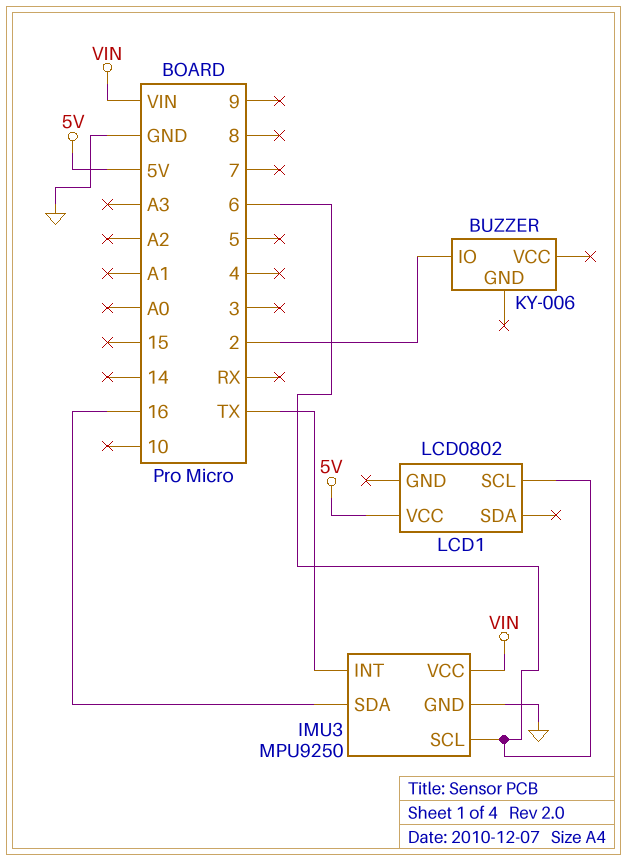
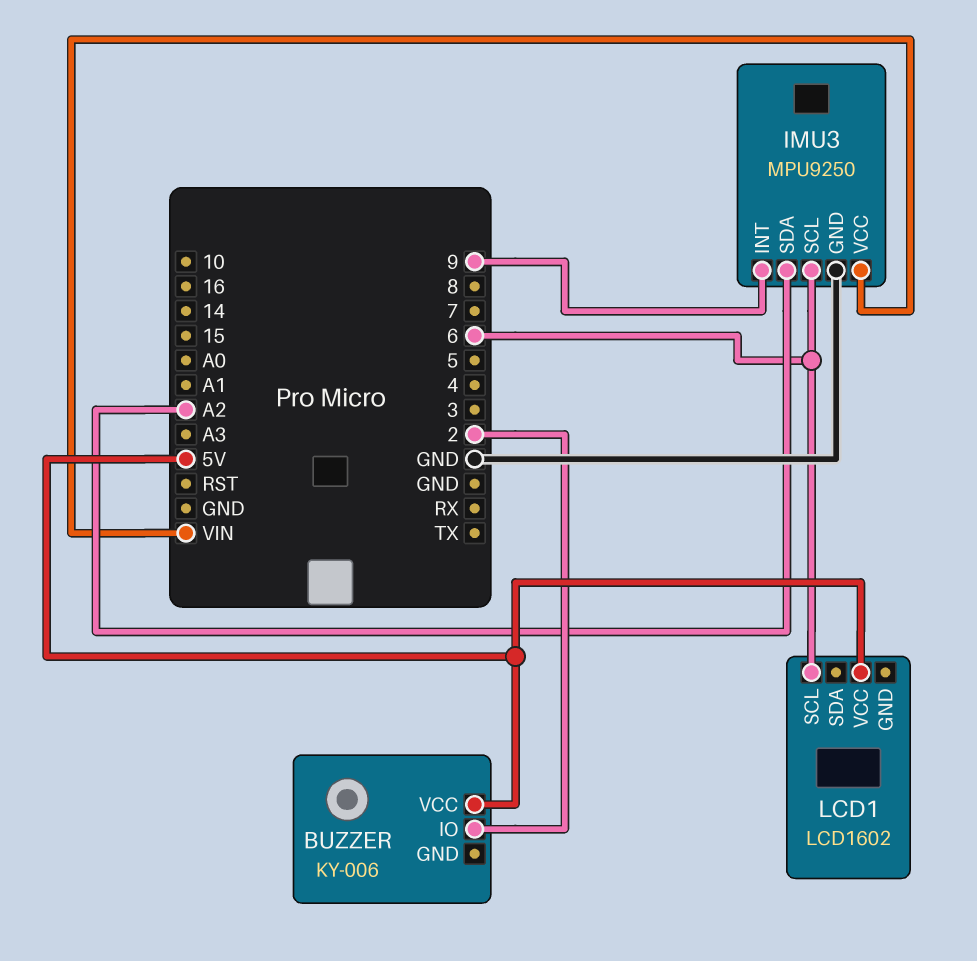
BUZZER pin VCC: none -> 5V
IMU3 pin INT: TX -> 9
IMU3 pin SDA: 16 -> A2
LCD1: LCD0802 -> LCD1602

